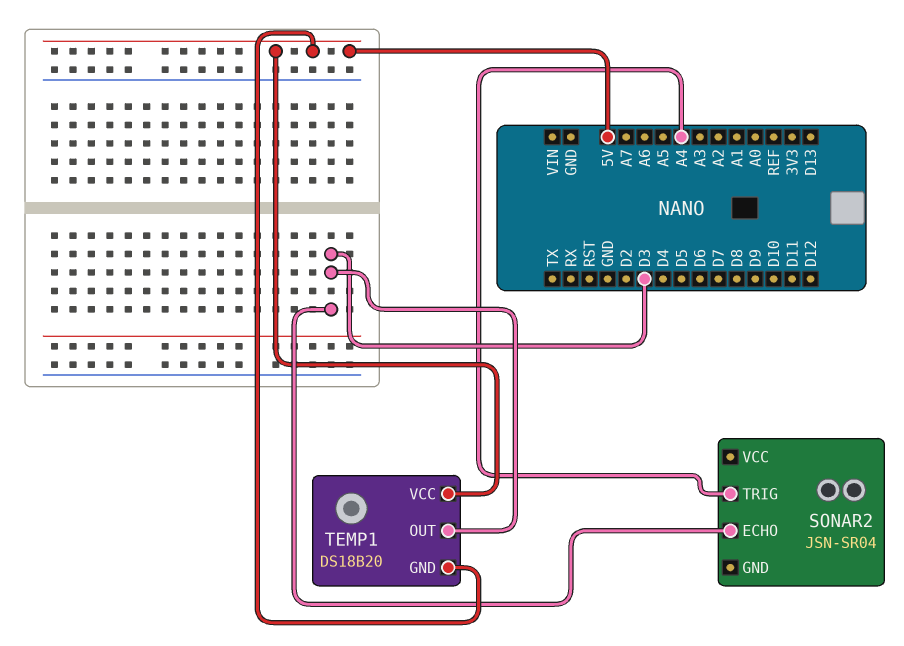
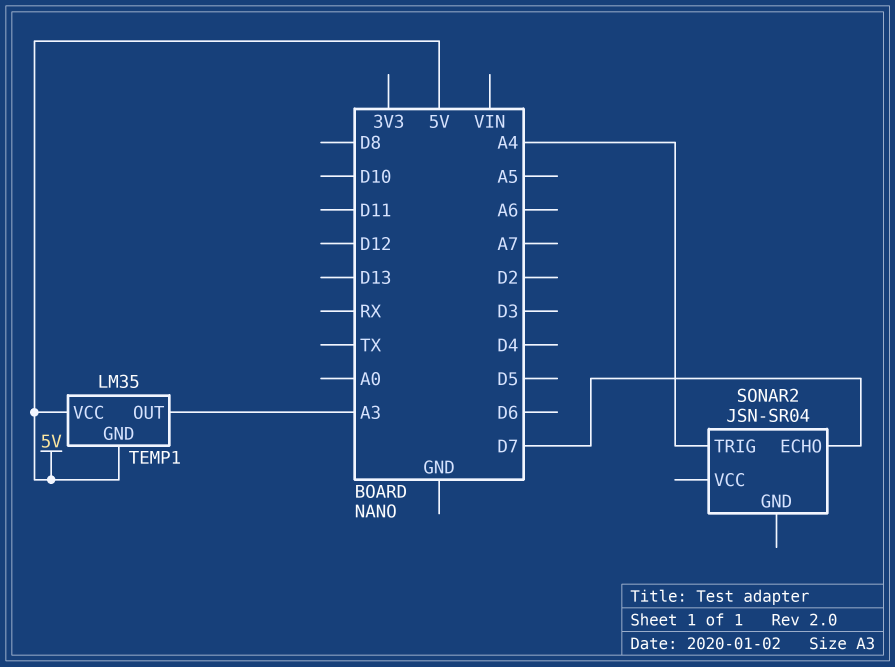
SONAR2 pin ECHO: D3 -> D7
TEMP1: DS18B20 -> LM35
TEMP1 pin OUT: D3 -> A3

